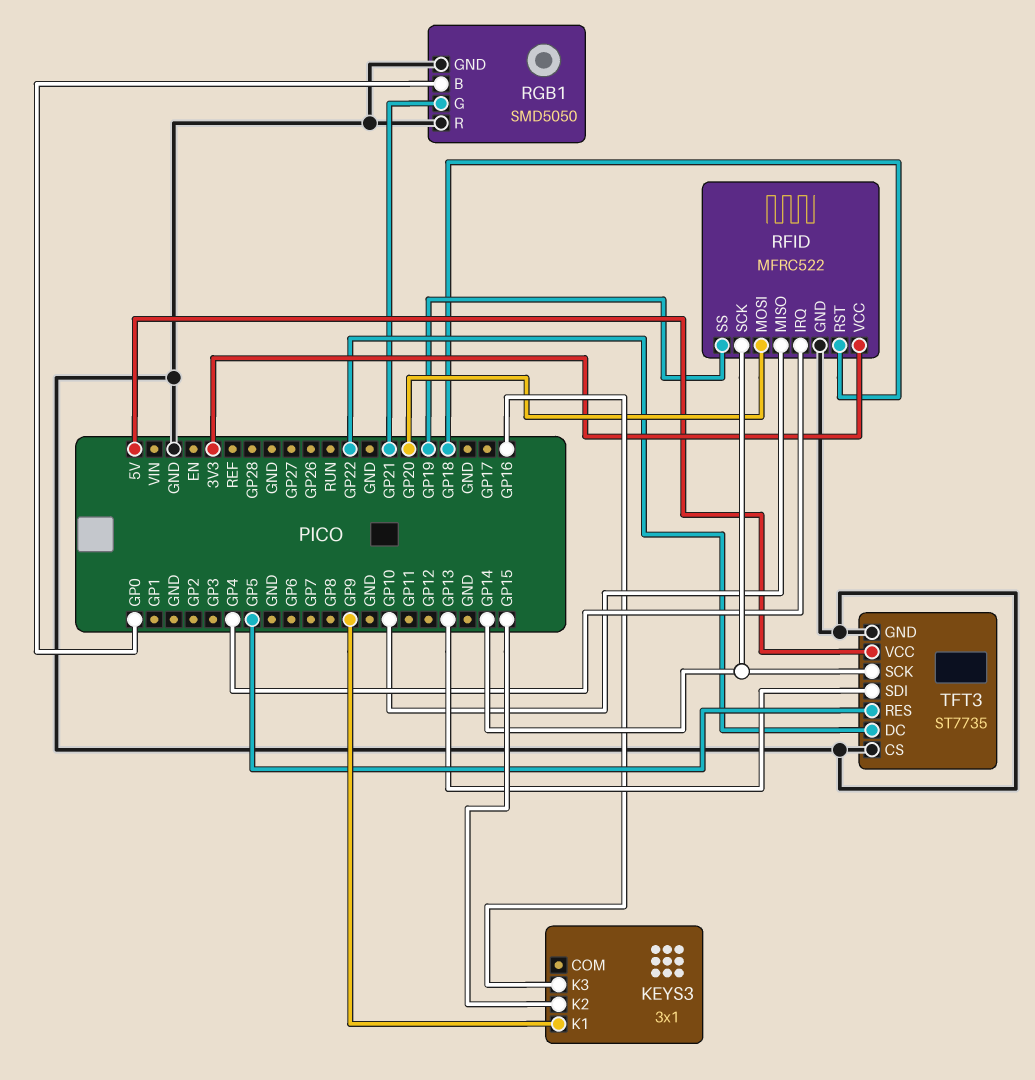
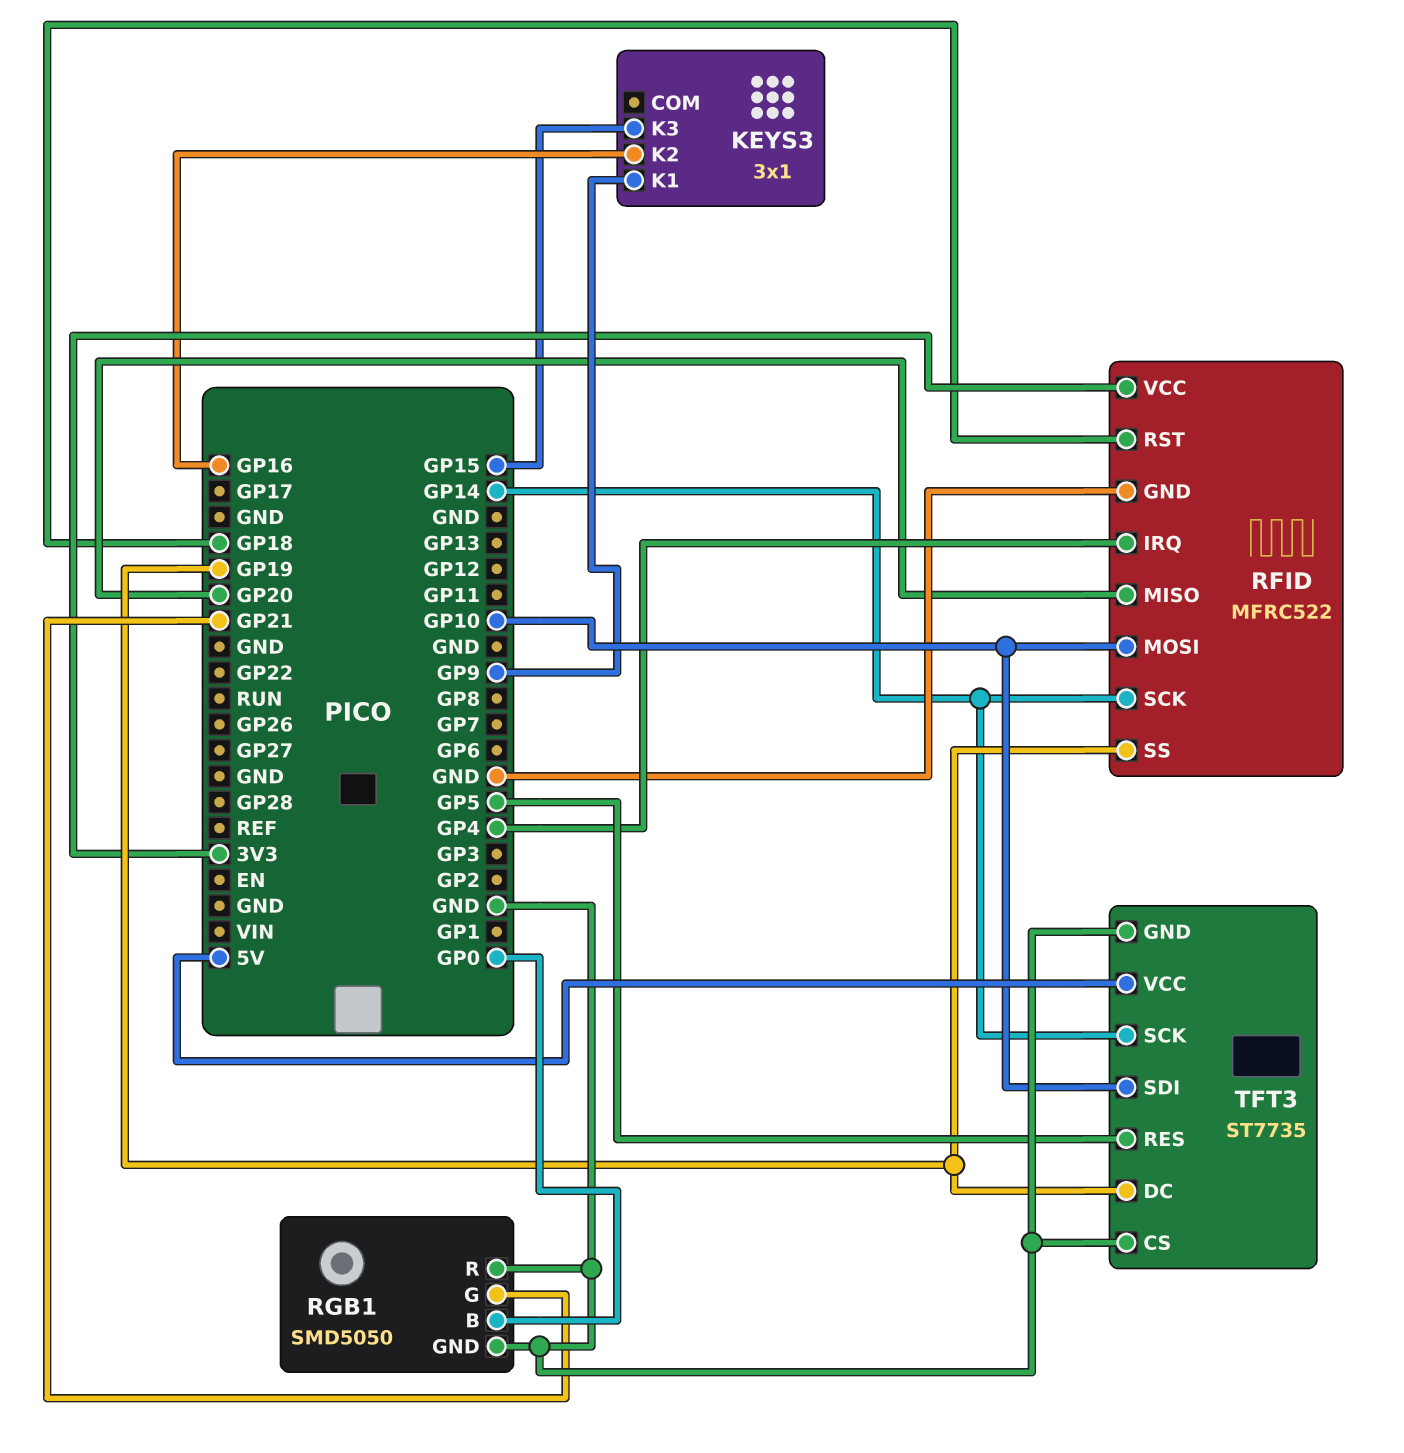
KEYS3 pin K2: GP15 -> GP16
KEYS3 pin K3: GP16 -> GP15
RFID pin MISO: GP10 -> GP20
RFID pin MOSI: GP20 -> GP10
TFT3 pin DC: GP22 -> GP19
TFT3 pin SDI: GP13 -> GP10

